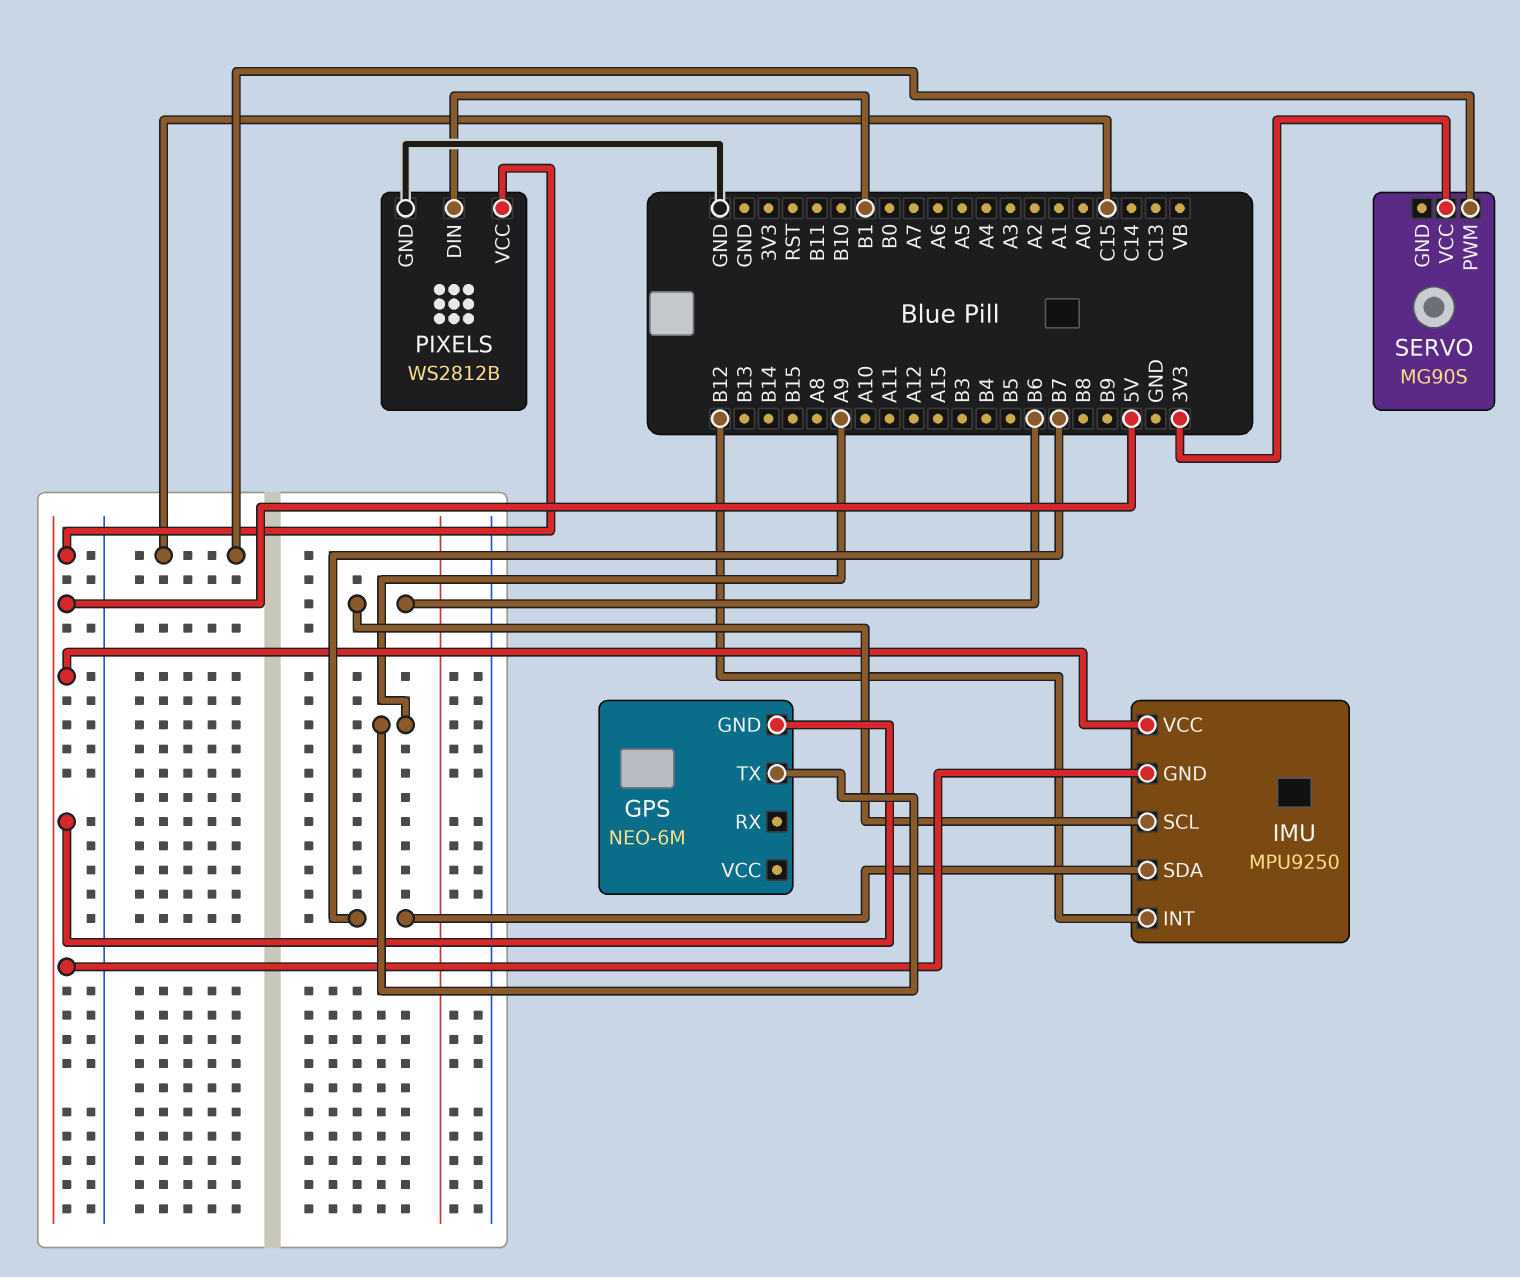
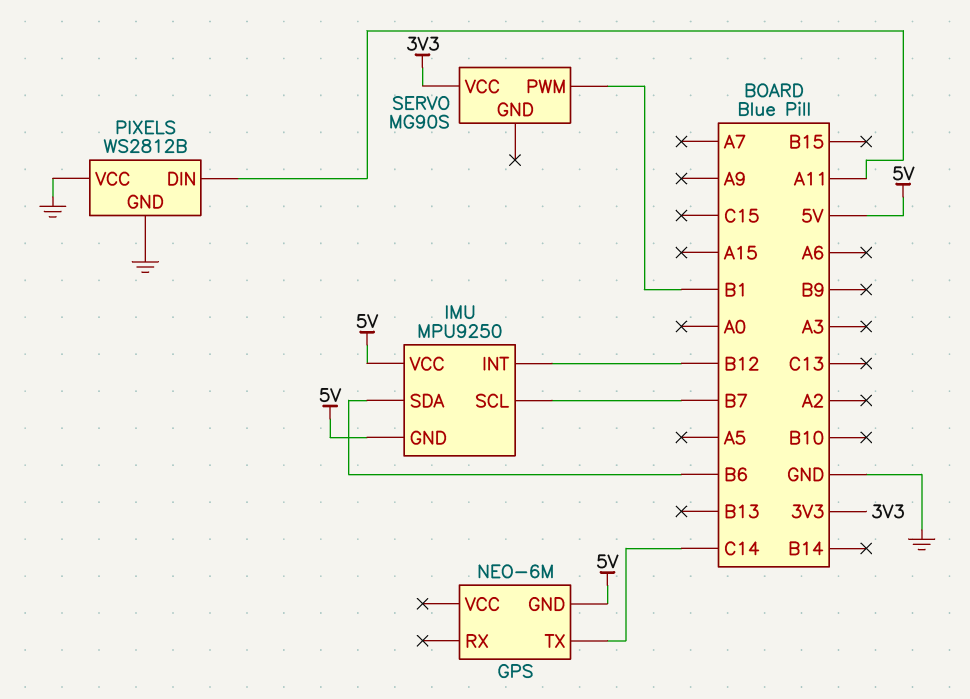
GPS pin TX: A9 -> C14
IMU pin SCL: B6 -> B7
IMU pin SDA: B7 -> B6
PIXELS pin DIN: B1 -> A11
PIXELS pin VCC: 5V -> GND
SERVO pin PWM: C15 -> B1

